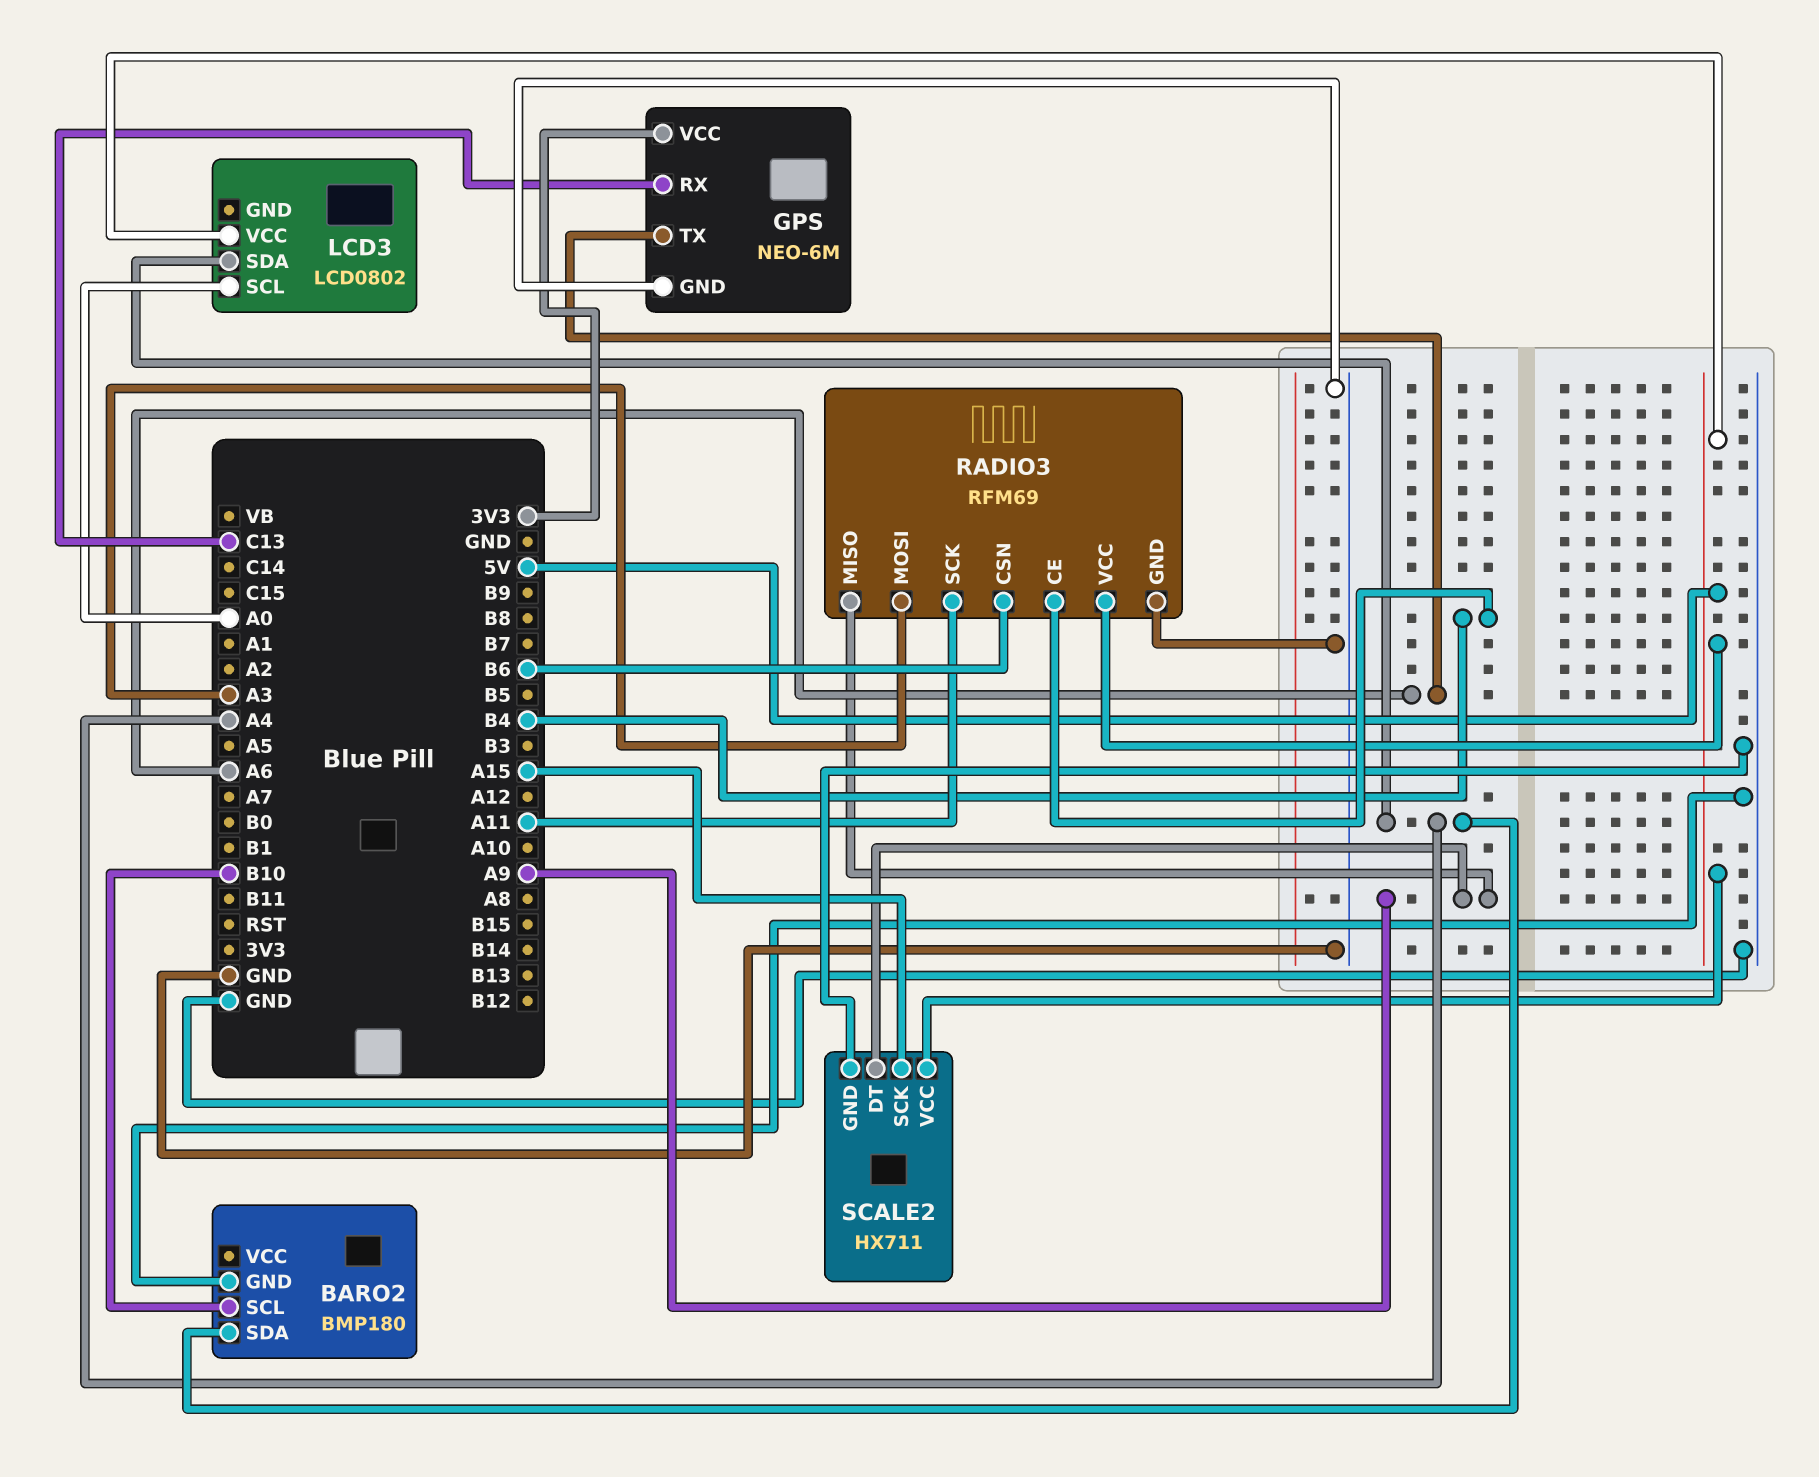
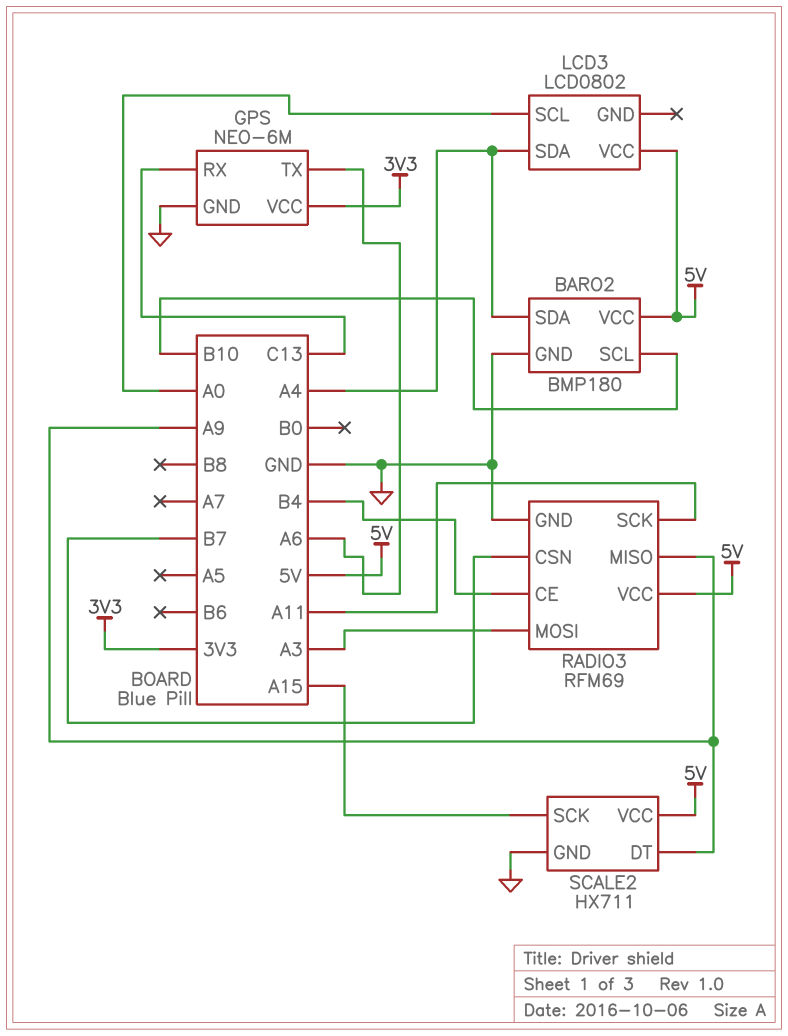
BARO2 pin VCC: none -> 5V
RADIO3 pin CSN: B6 -> B7

